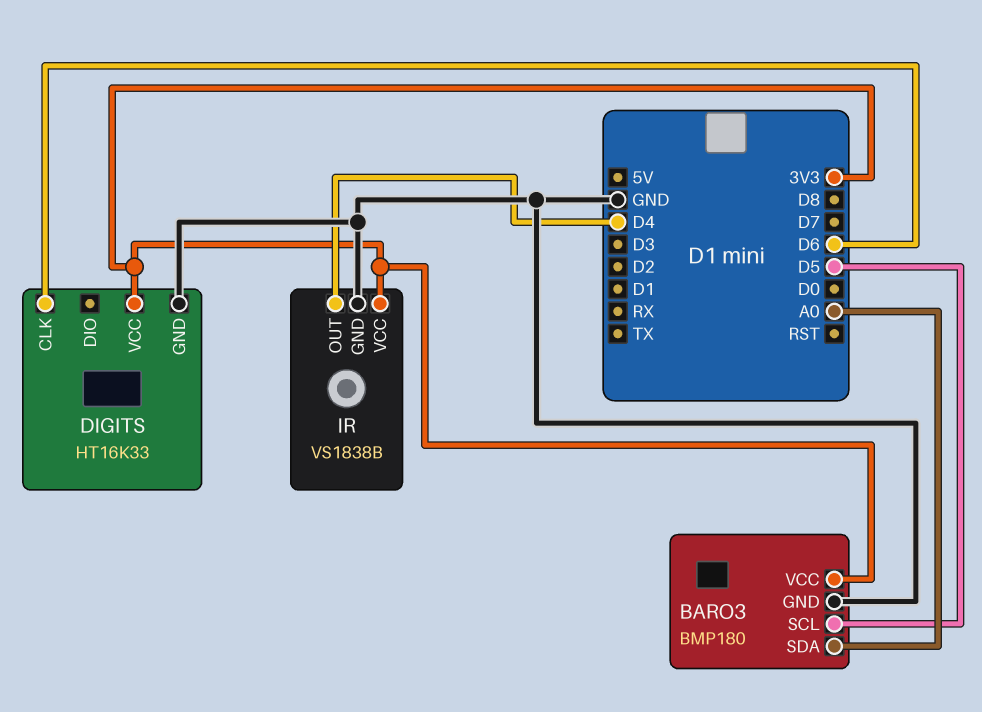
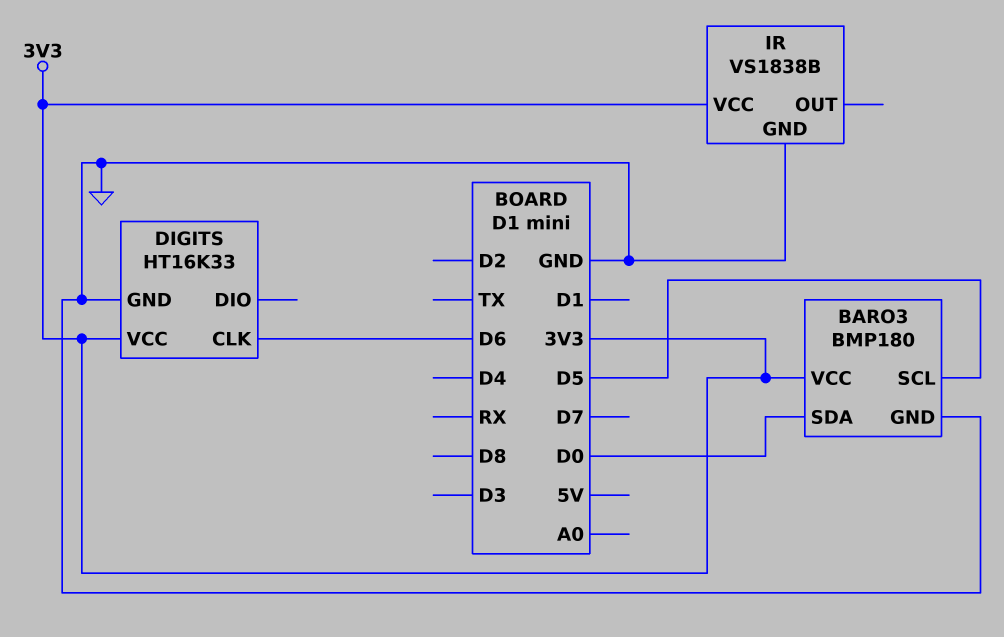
BARO3 pin SDA: A0 -> D0
IR pin OUT: D4 -> none

